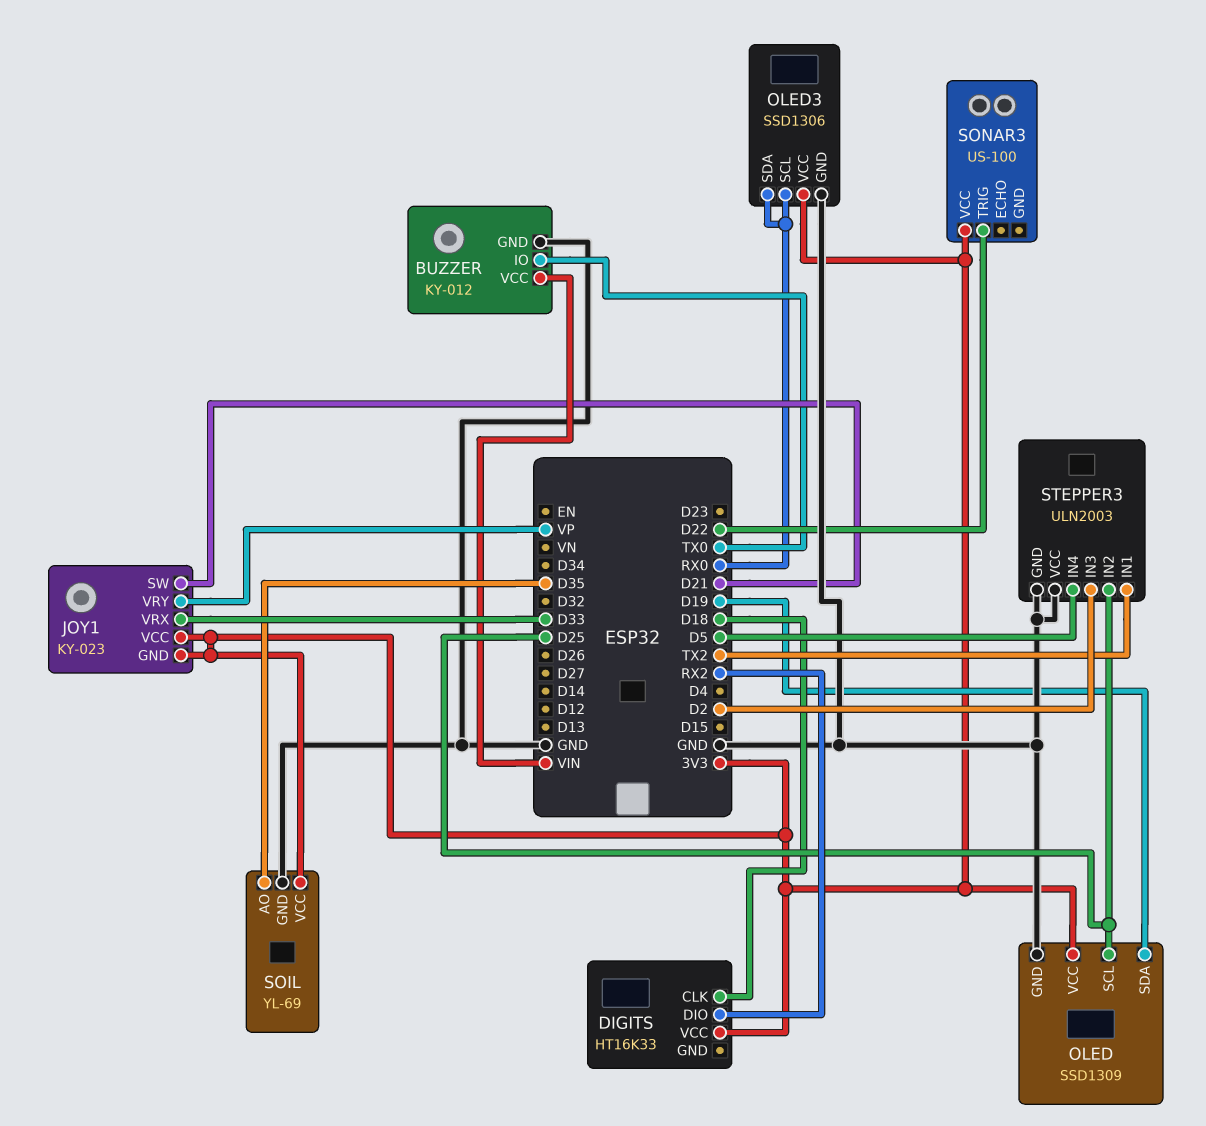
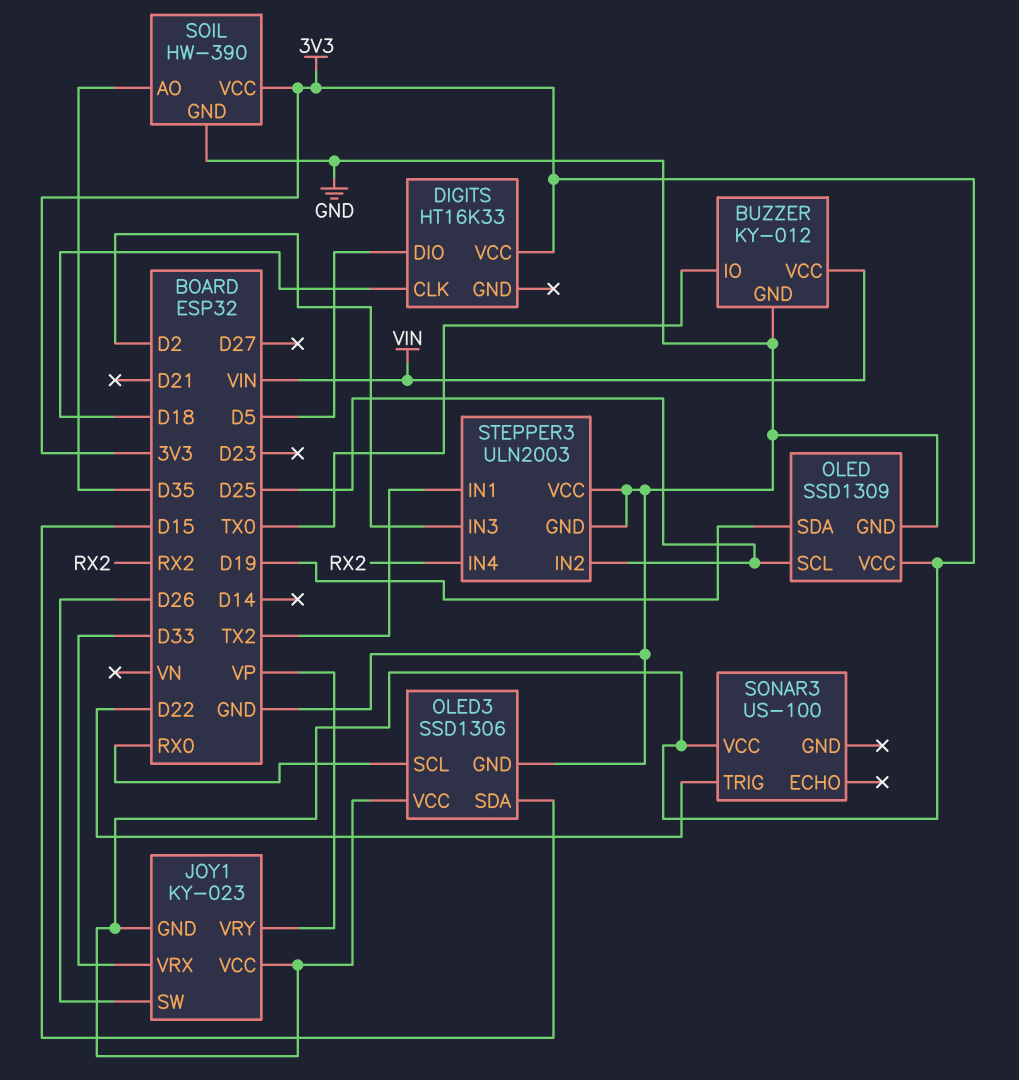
DIGITS pin DIO: RX2 -> D5
JOY1 pin SW: D21 -> D26
OLED3 pin SDA: RX0 -> D15
SOIL: YL-69 -> HW-390
STEPPER3 pin IN4: D5 -> RX2

